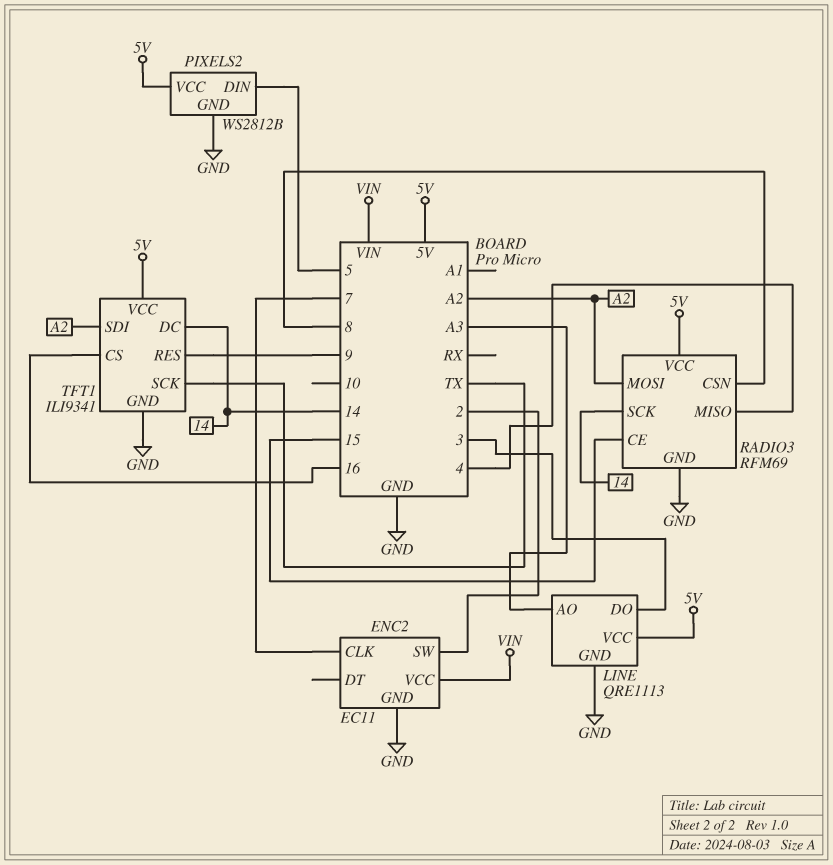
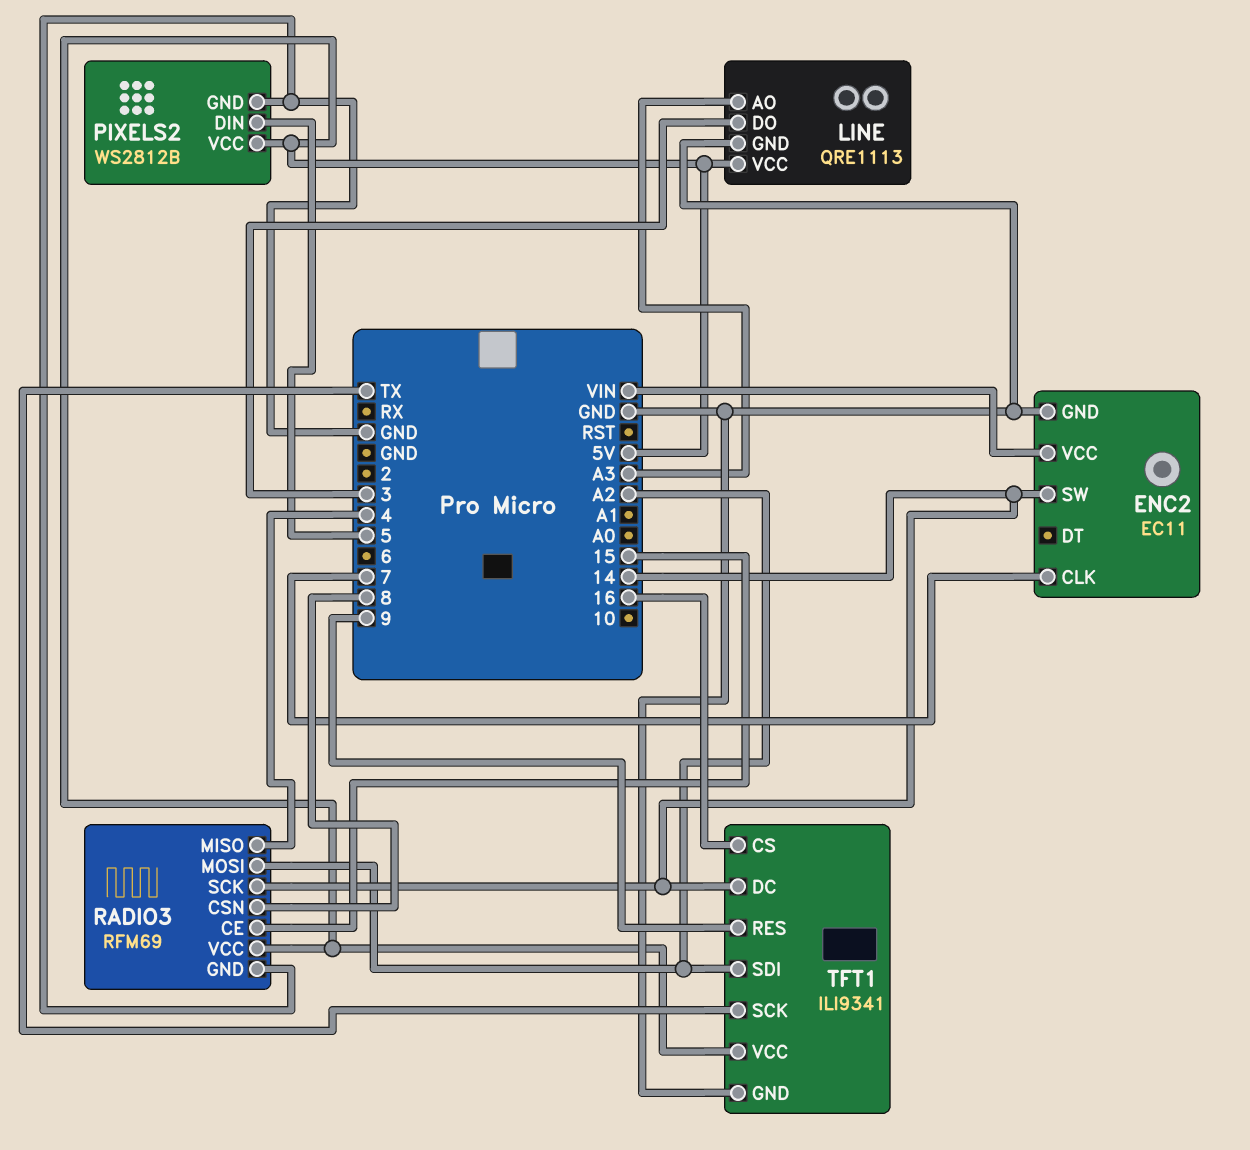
ENC2 pin SW: 2 -> 14

